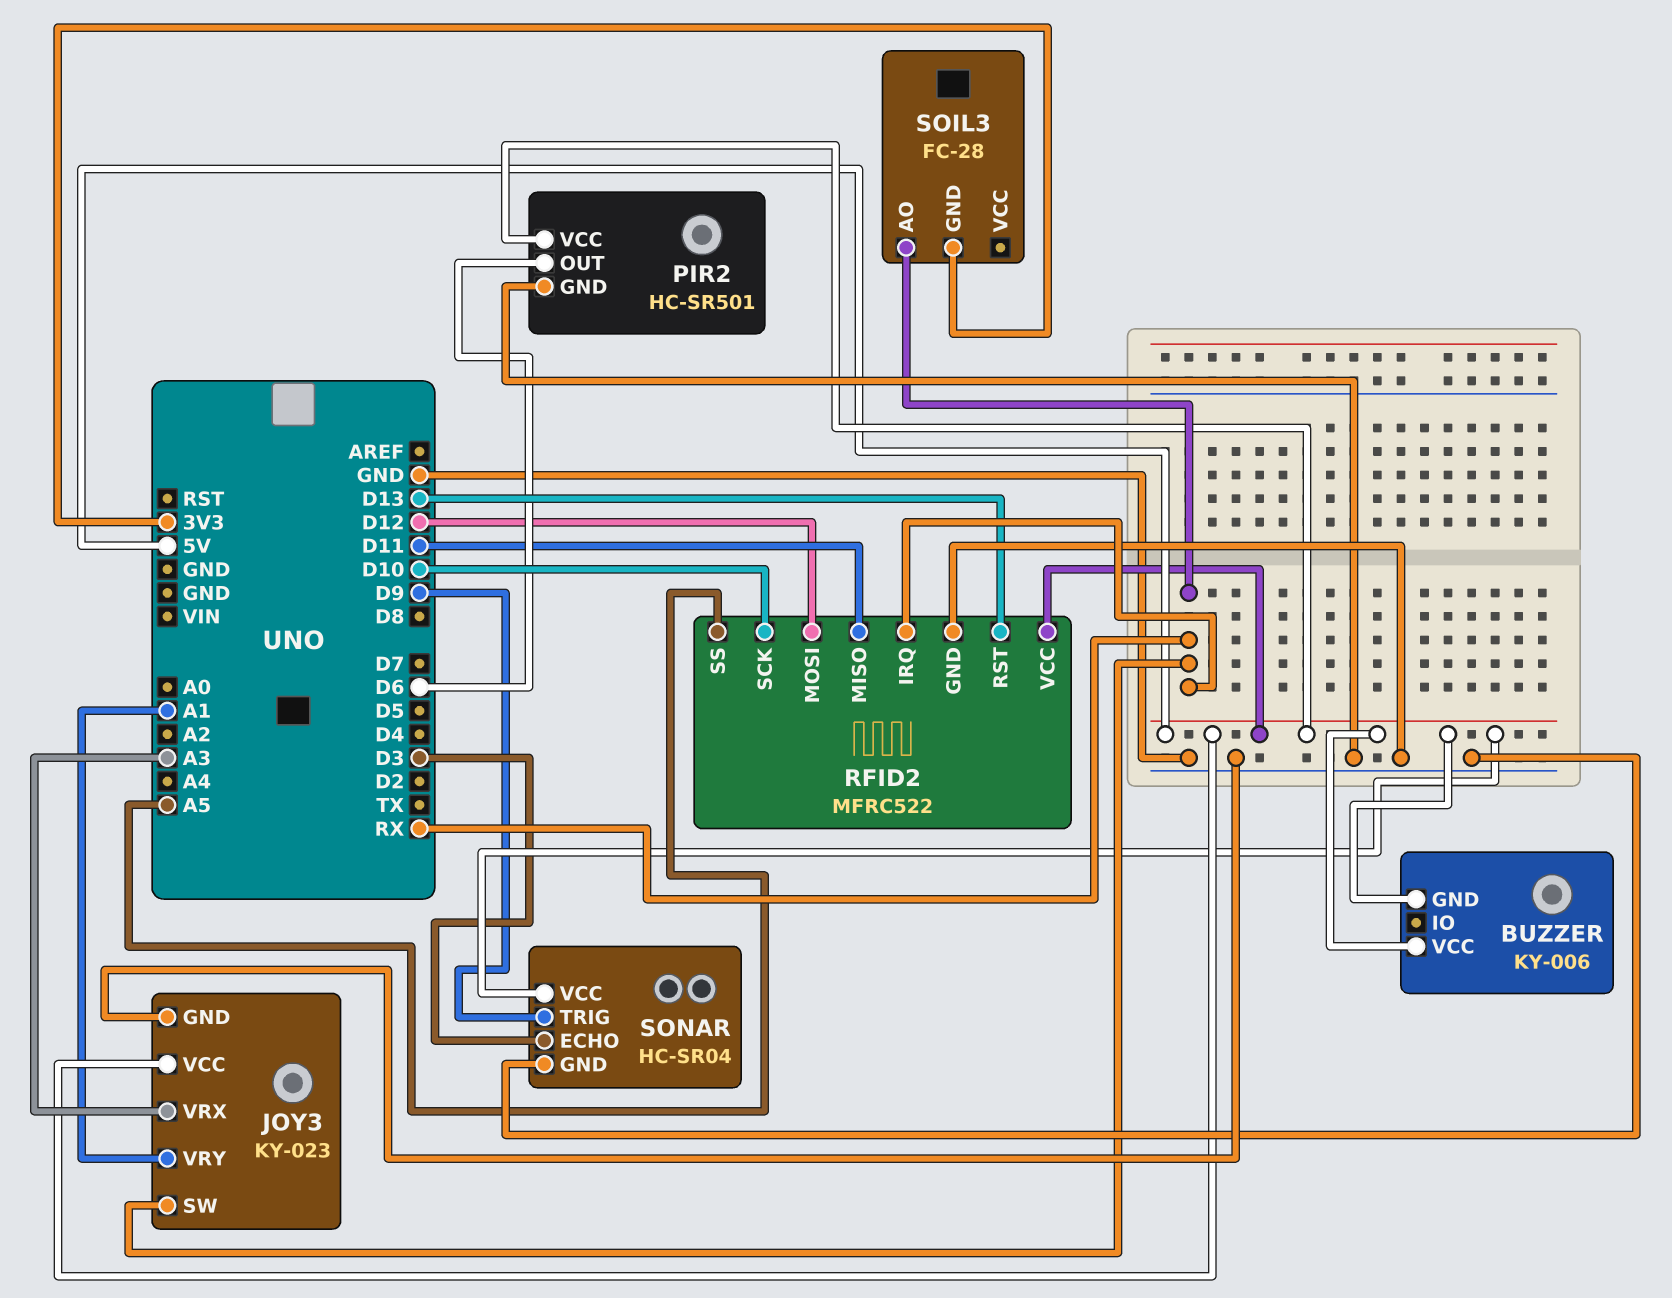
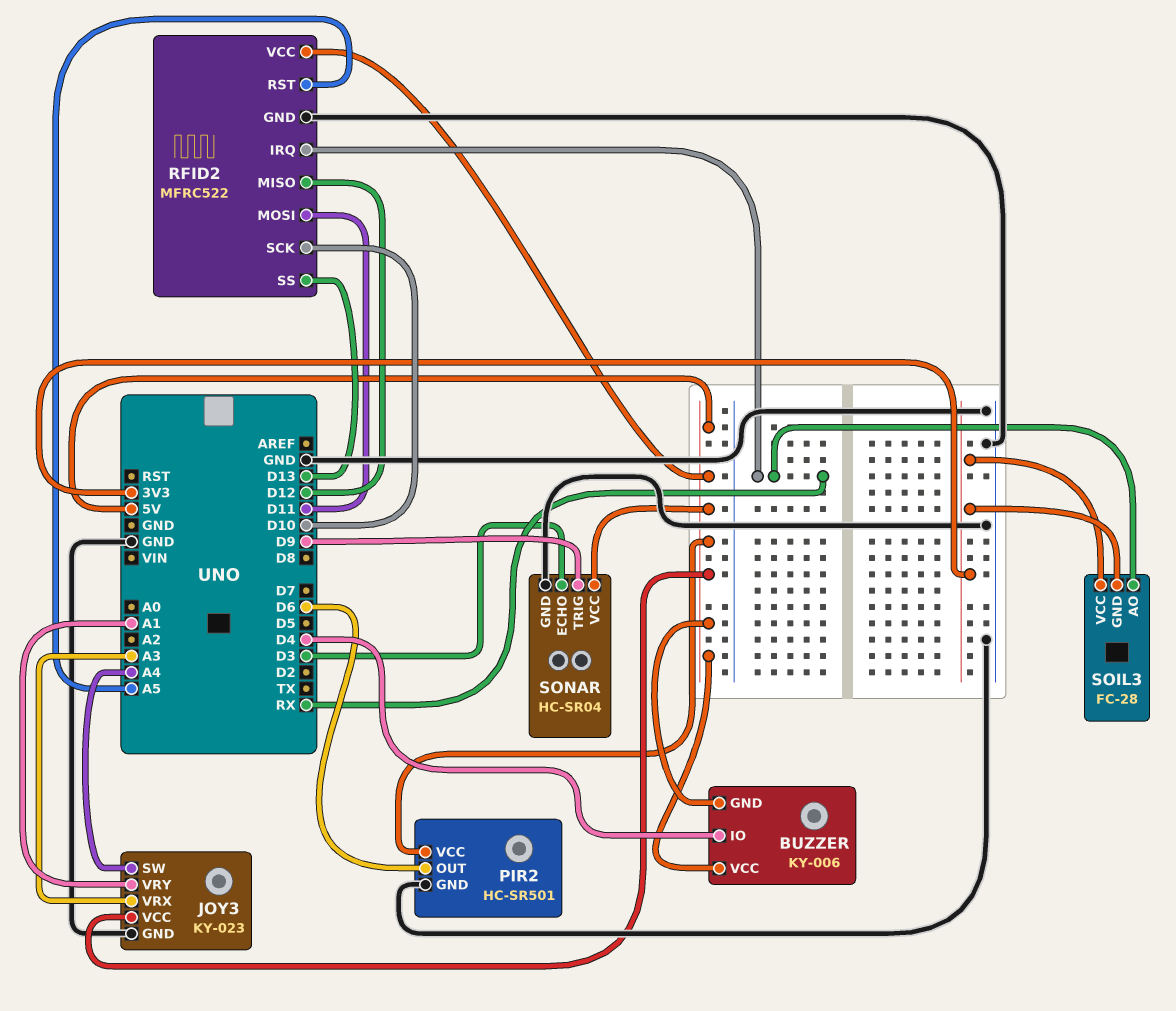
BUZZER pin IO: none -> D4
JOY3 pin SW: RX -> A4
RFID2 pin MISO: D11 -> D12
RFID2 pin MOSI: D12 -> D11
RFID2 pin RST: D13 -> A5
RFID2 pin SS: A5 -> D13
SOIL3 pin VCC: none -> 3V3

